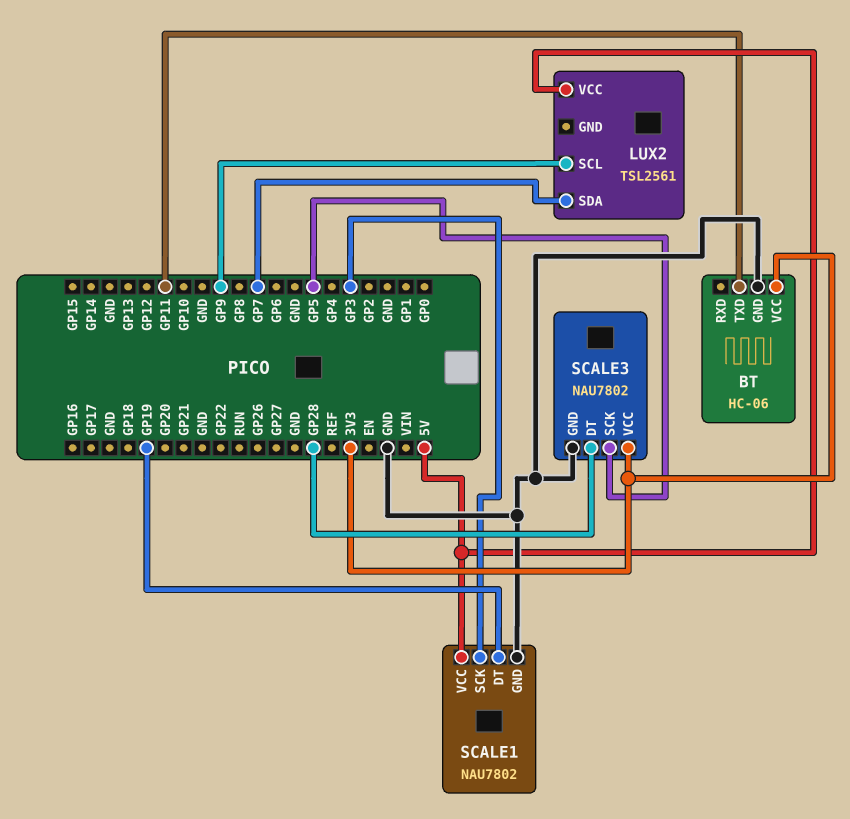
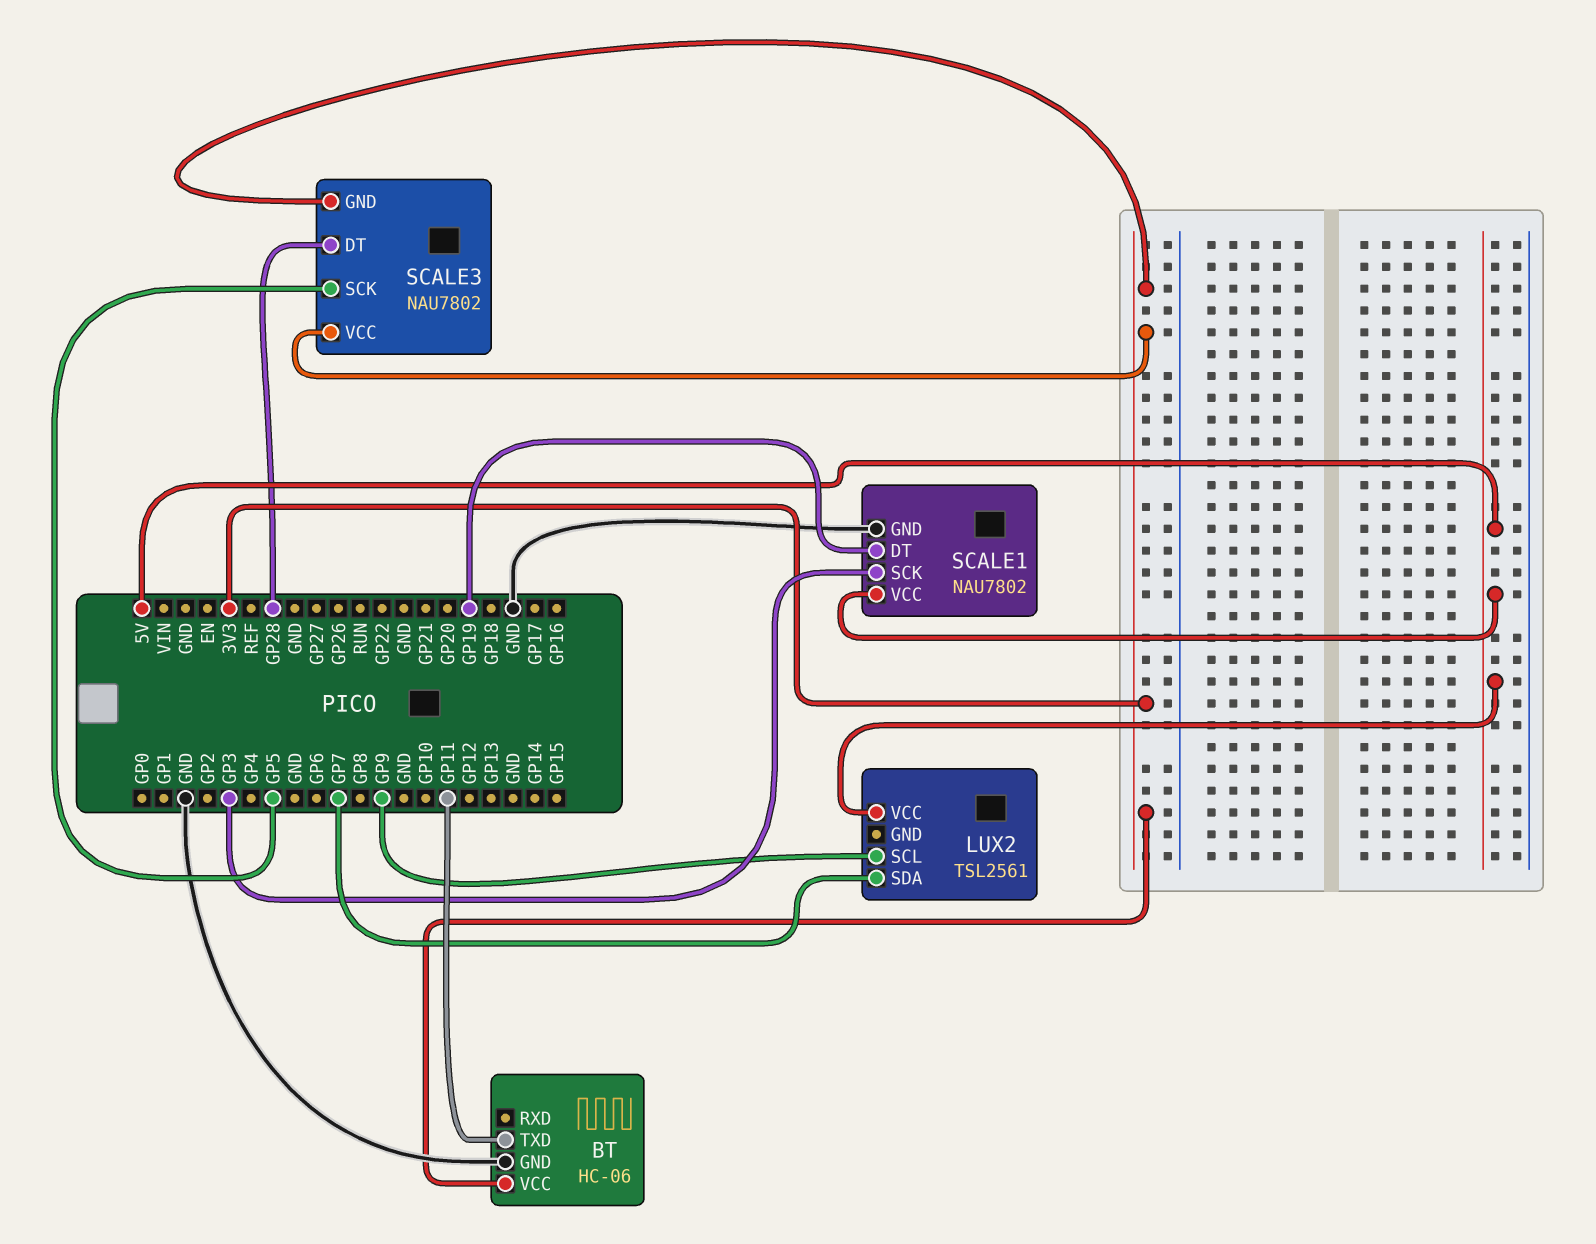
SCALE3 pin GND: GND -> 3V3

